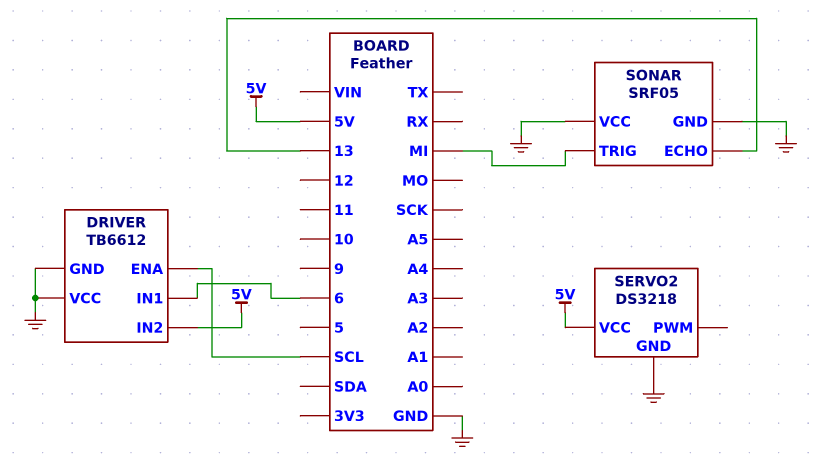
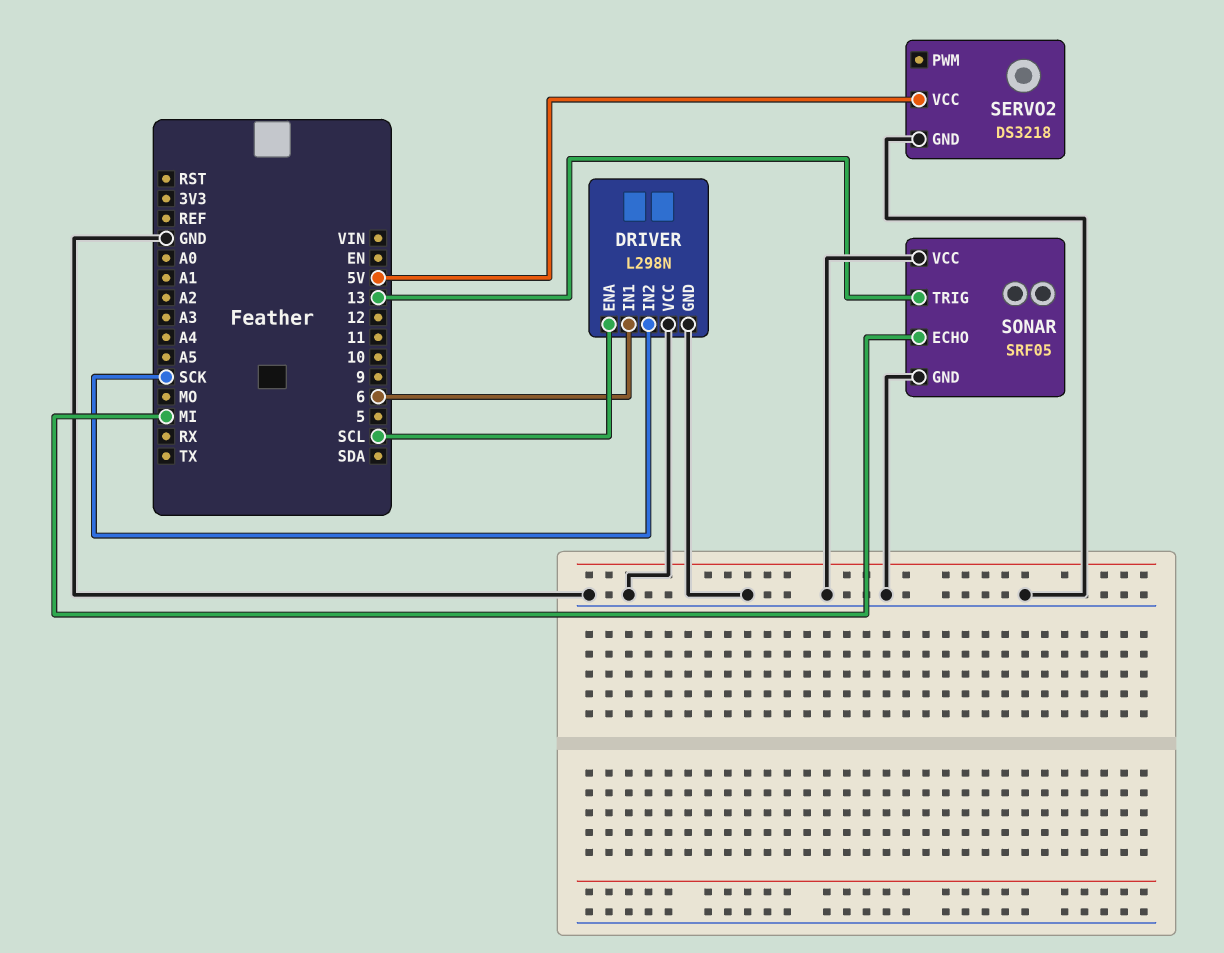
DRIVER: TB6612 -> L298N
DRIVER pin IN2: 5V -> SCK
SONAR pin ECHO: 13 -> MI
SONAR pin TRIG: MI -> 13

